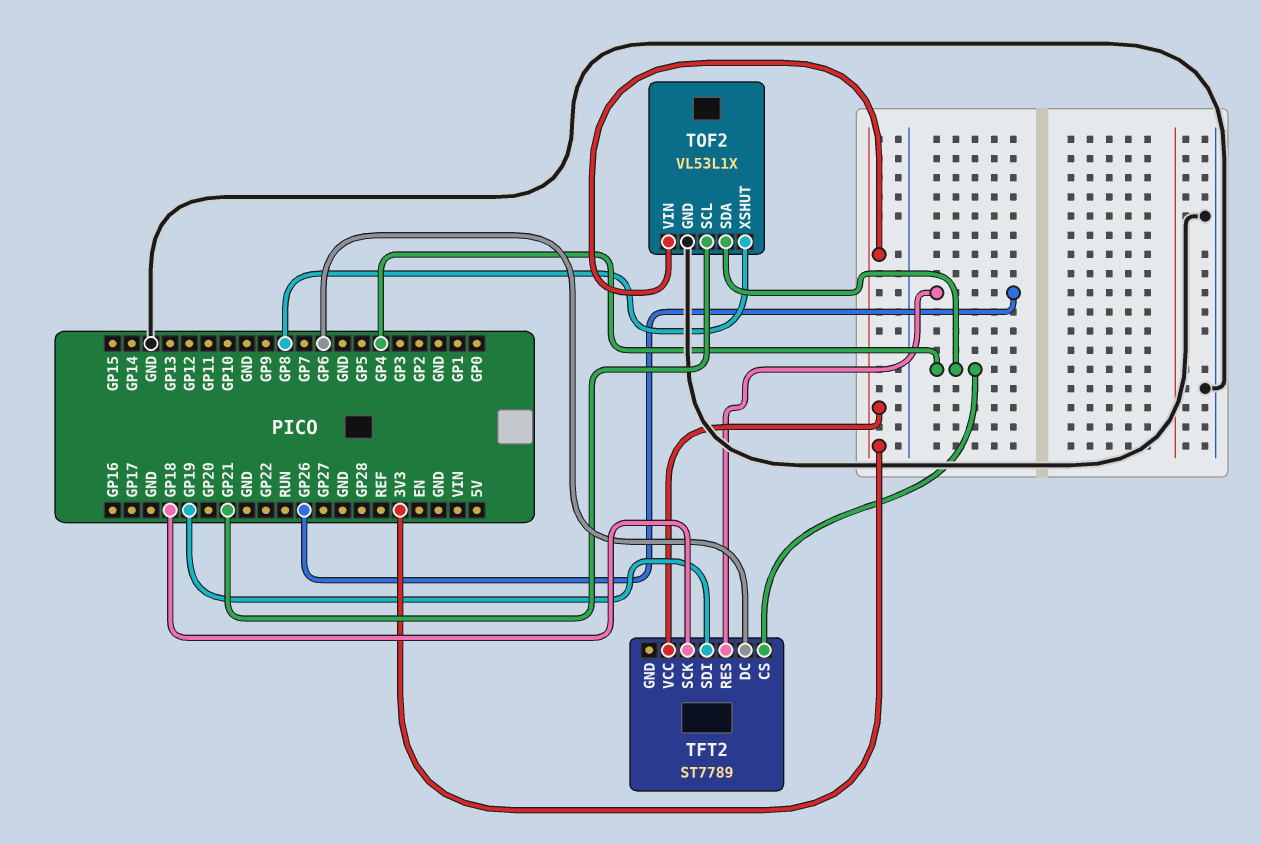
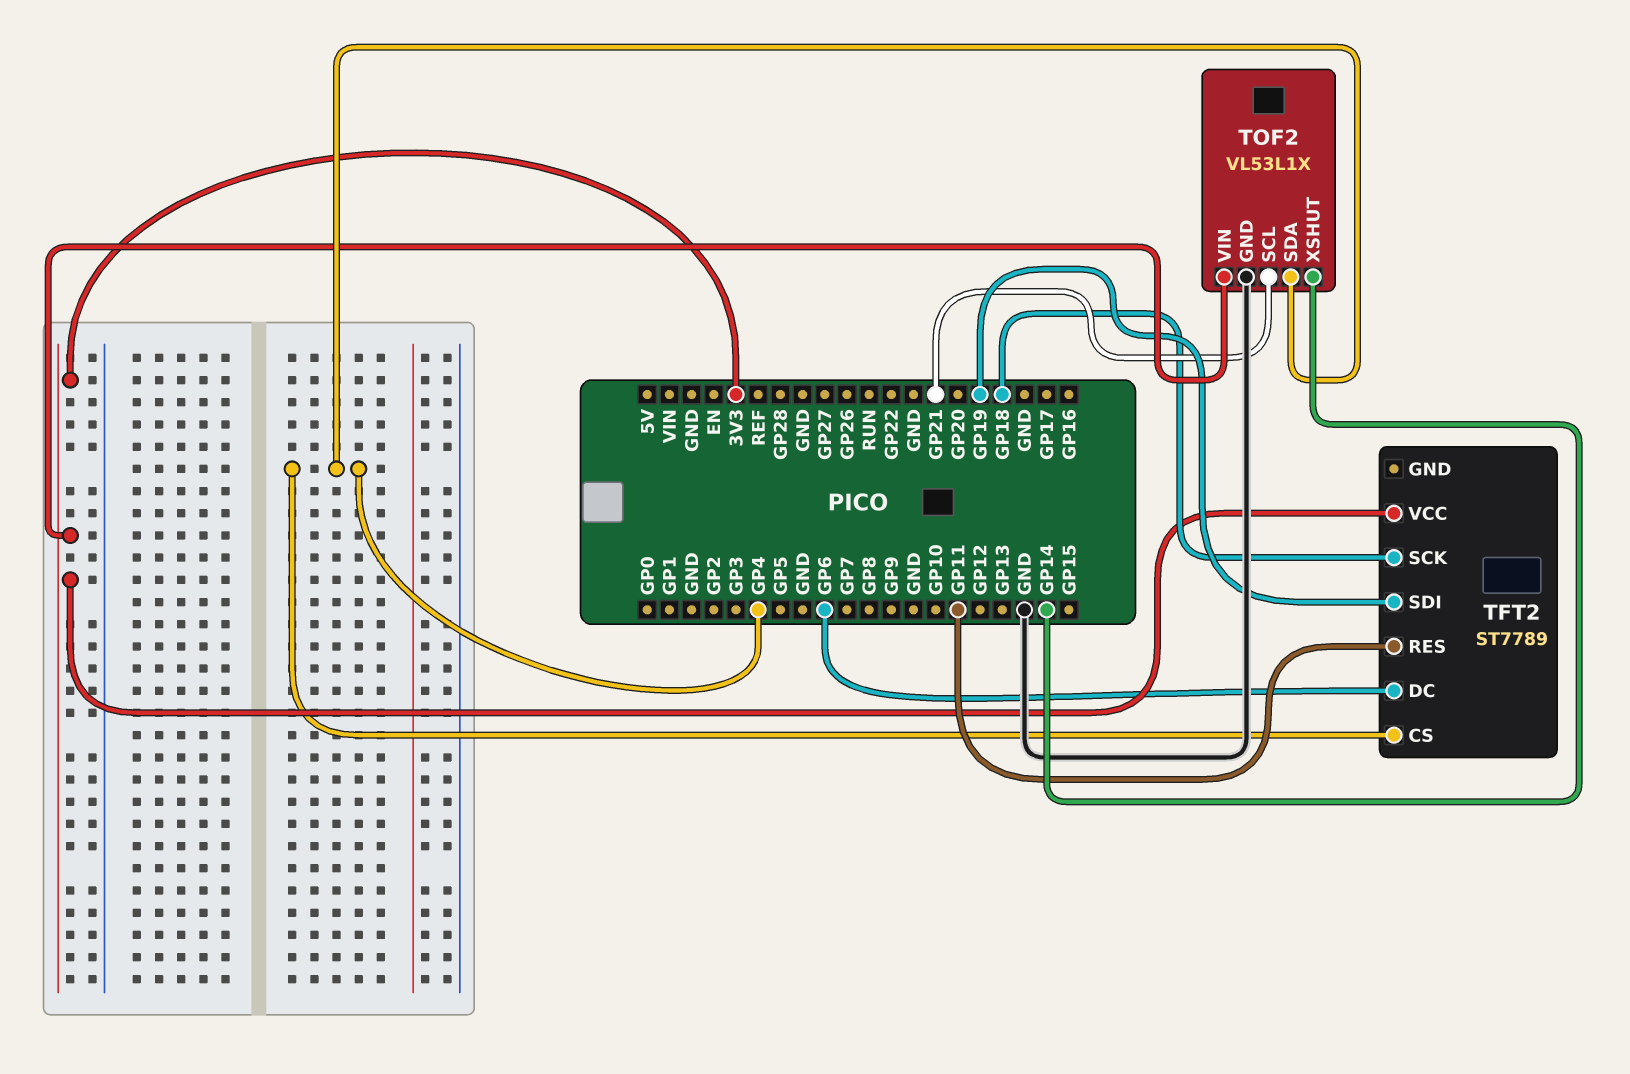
TFT2 pin RES: GP26 -> GP11
TOF2 pin XSHUT: GP8 -> GP14

